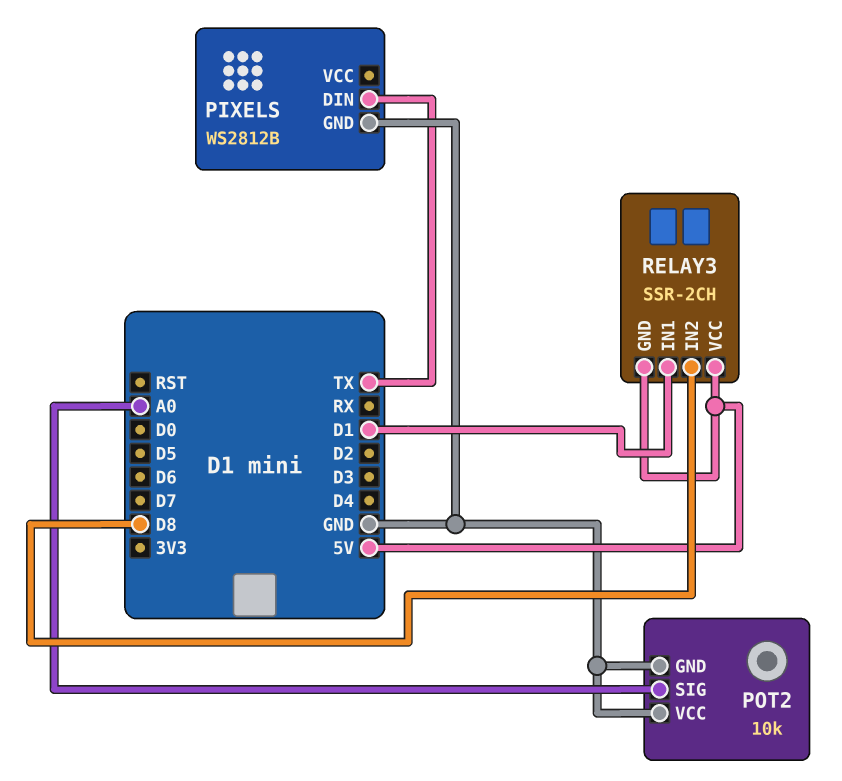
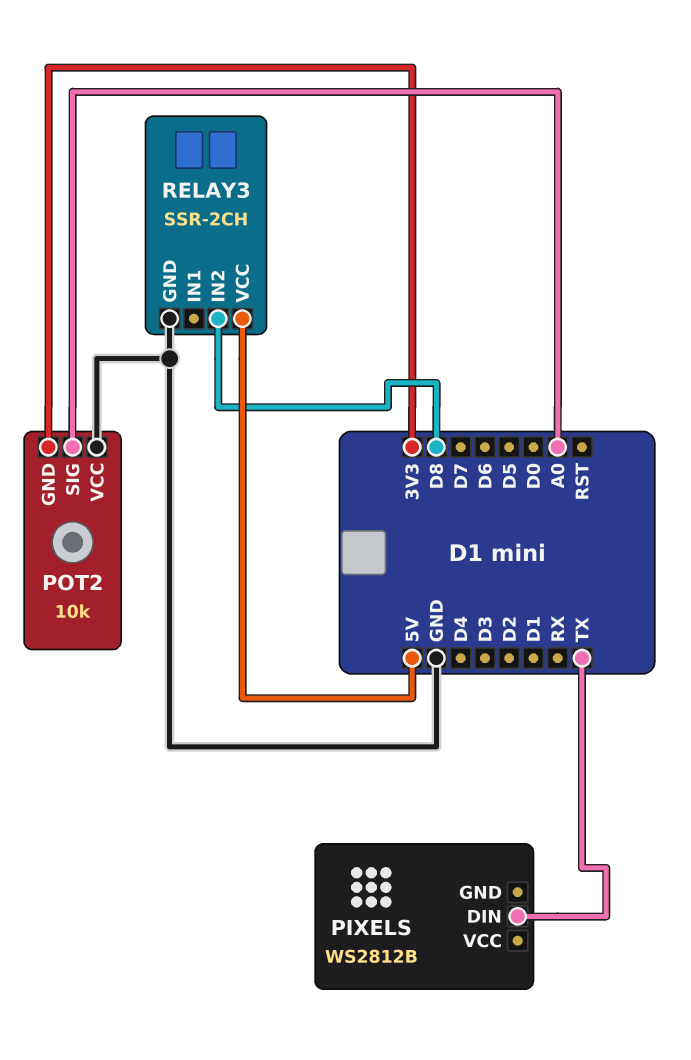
PIXELS pin GND: GND -> none
POT2 pin GND: GND -> 3V3
RELAY3 pin GND: 5V -> GND
RELAY3 pin IN1: D1 -> none

